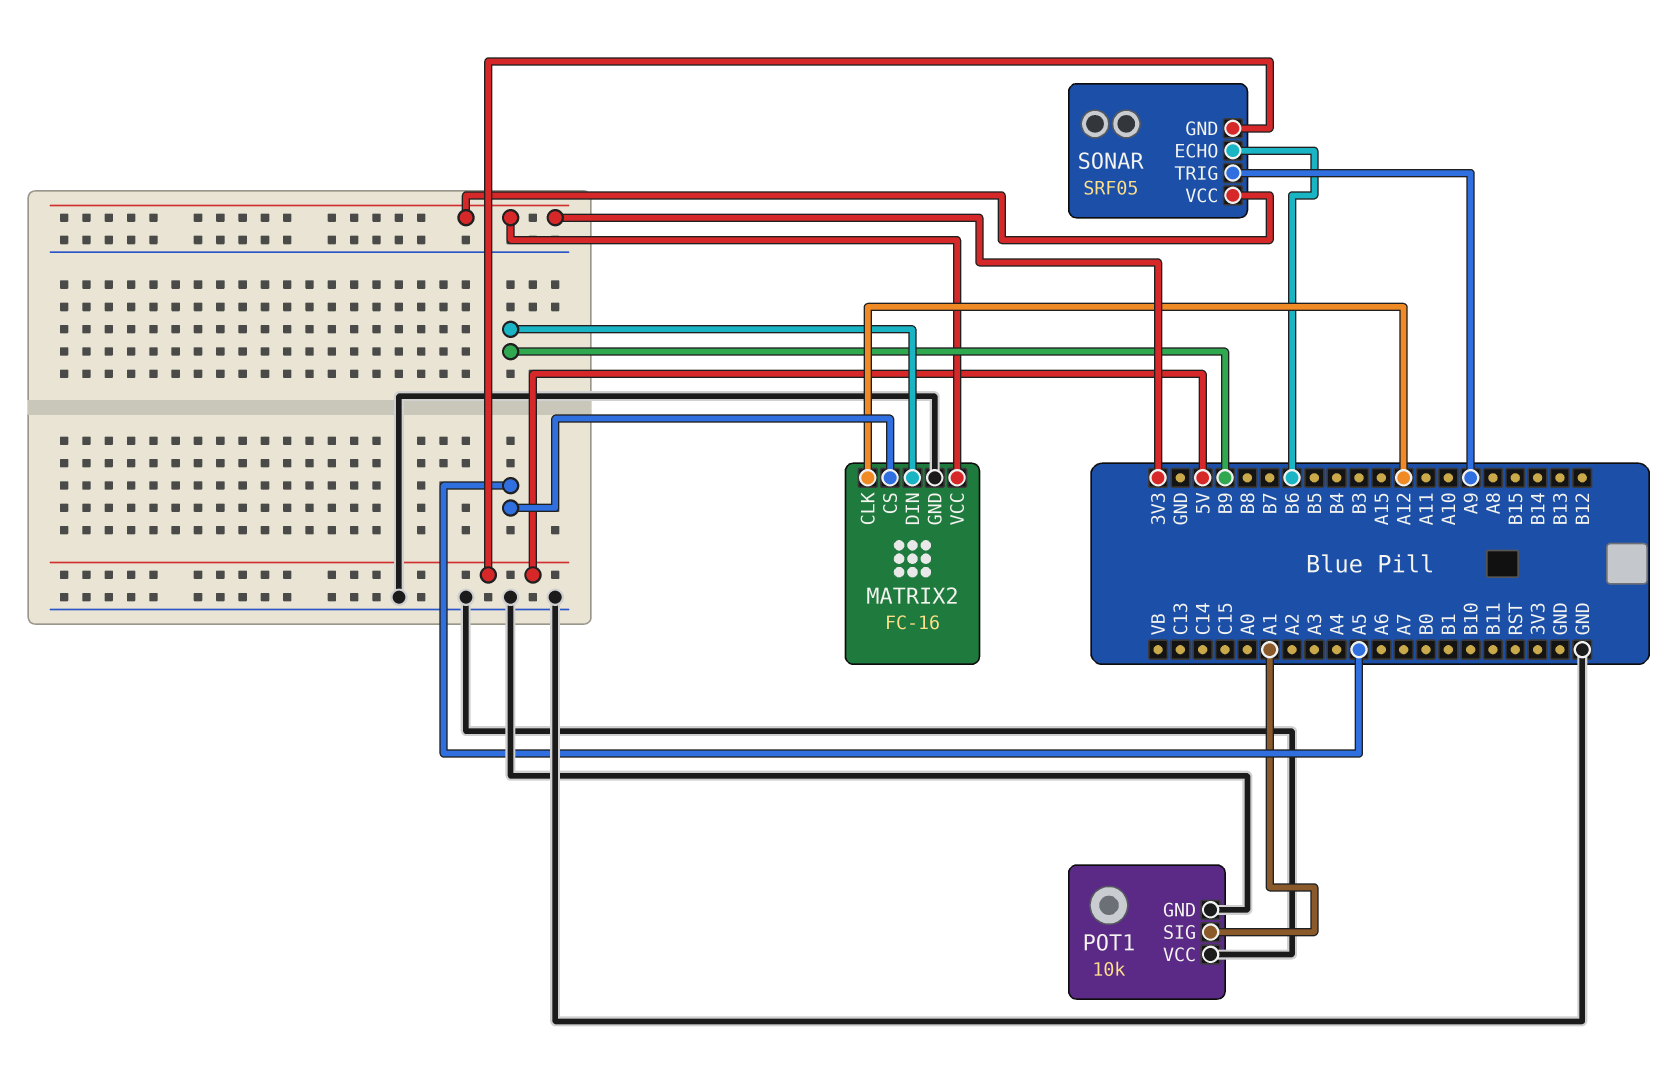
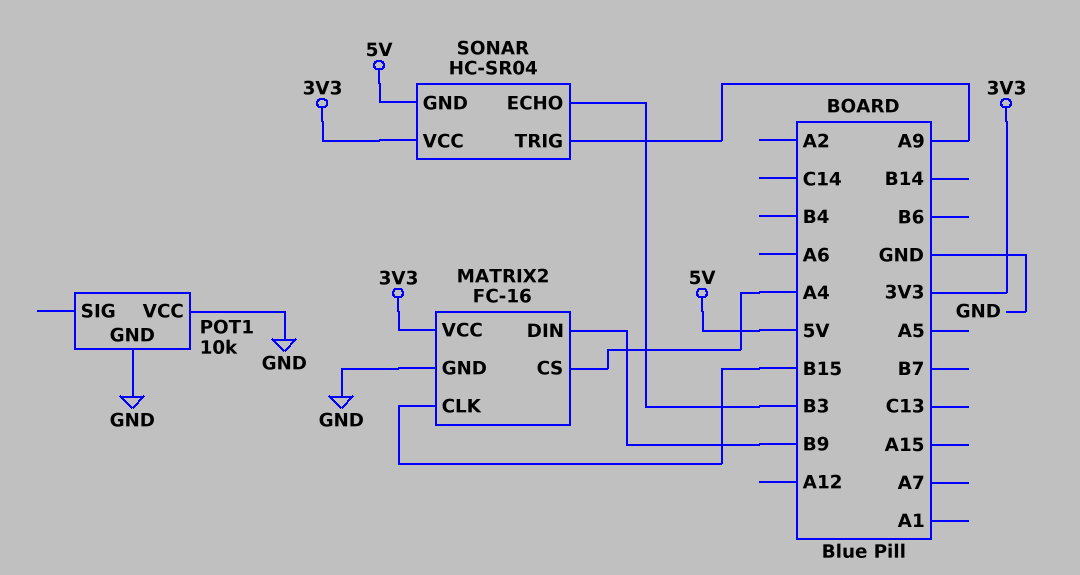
MATRIX2 pin CLK: A12 -> B15
MATRIX2 pin CS: A5 -> A4
POT1 pin SIG: A1 -> none
SONAR: SRF05 -> HC-SR04
SONAR pin ECHO: B6 -> B3

